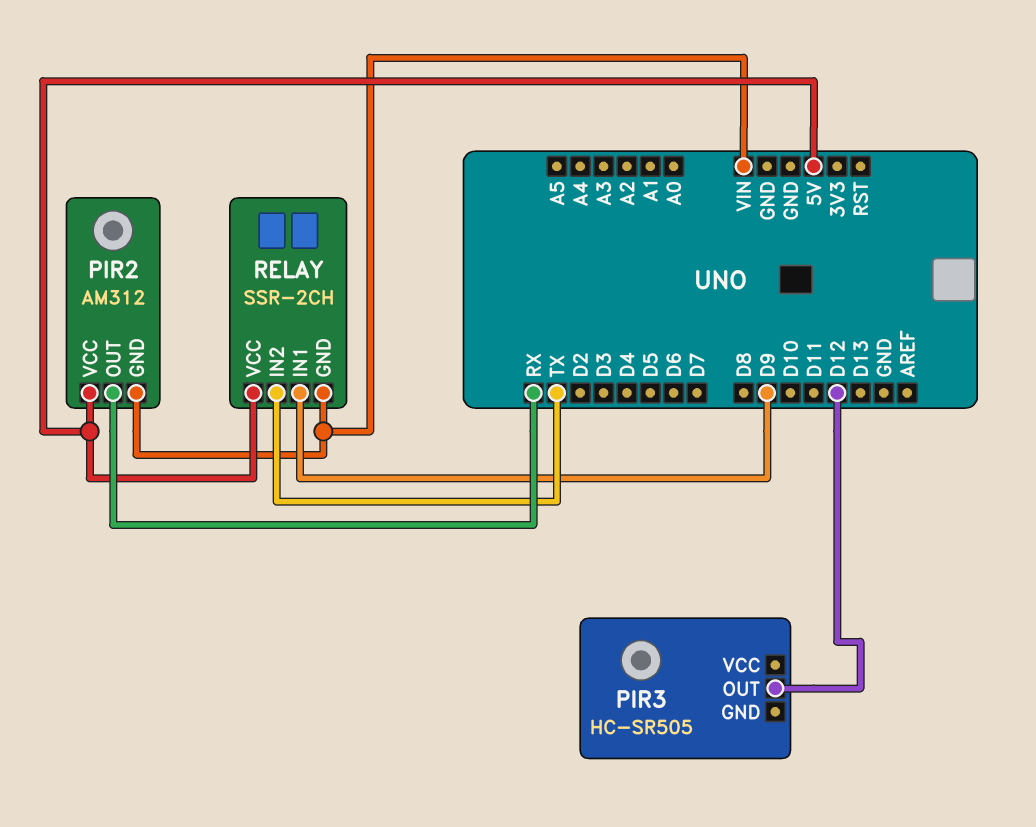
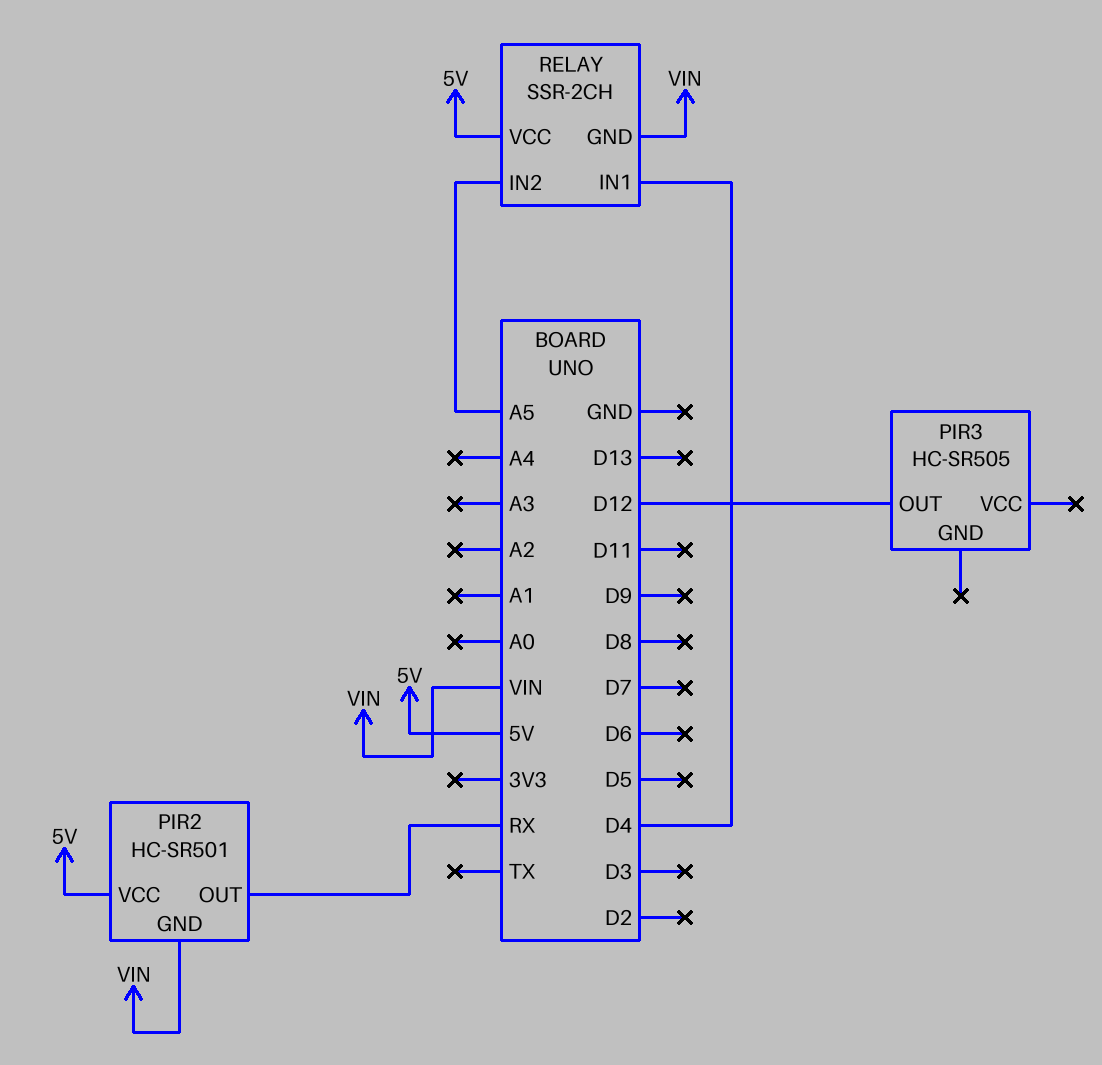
PIR2: AM312 -> HC-SR501
RELAY pin IN1: D9 -> D4
RELAY pin IN2: TX -> A5

